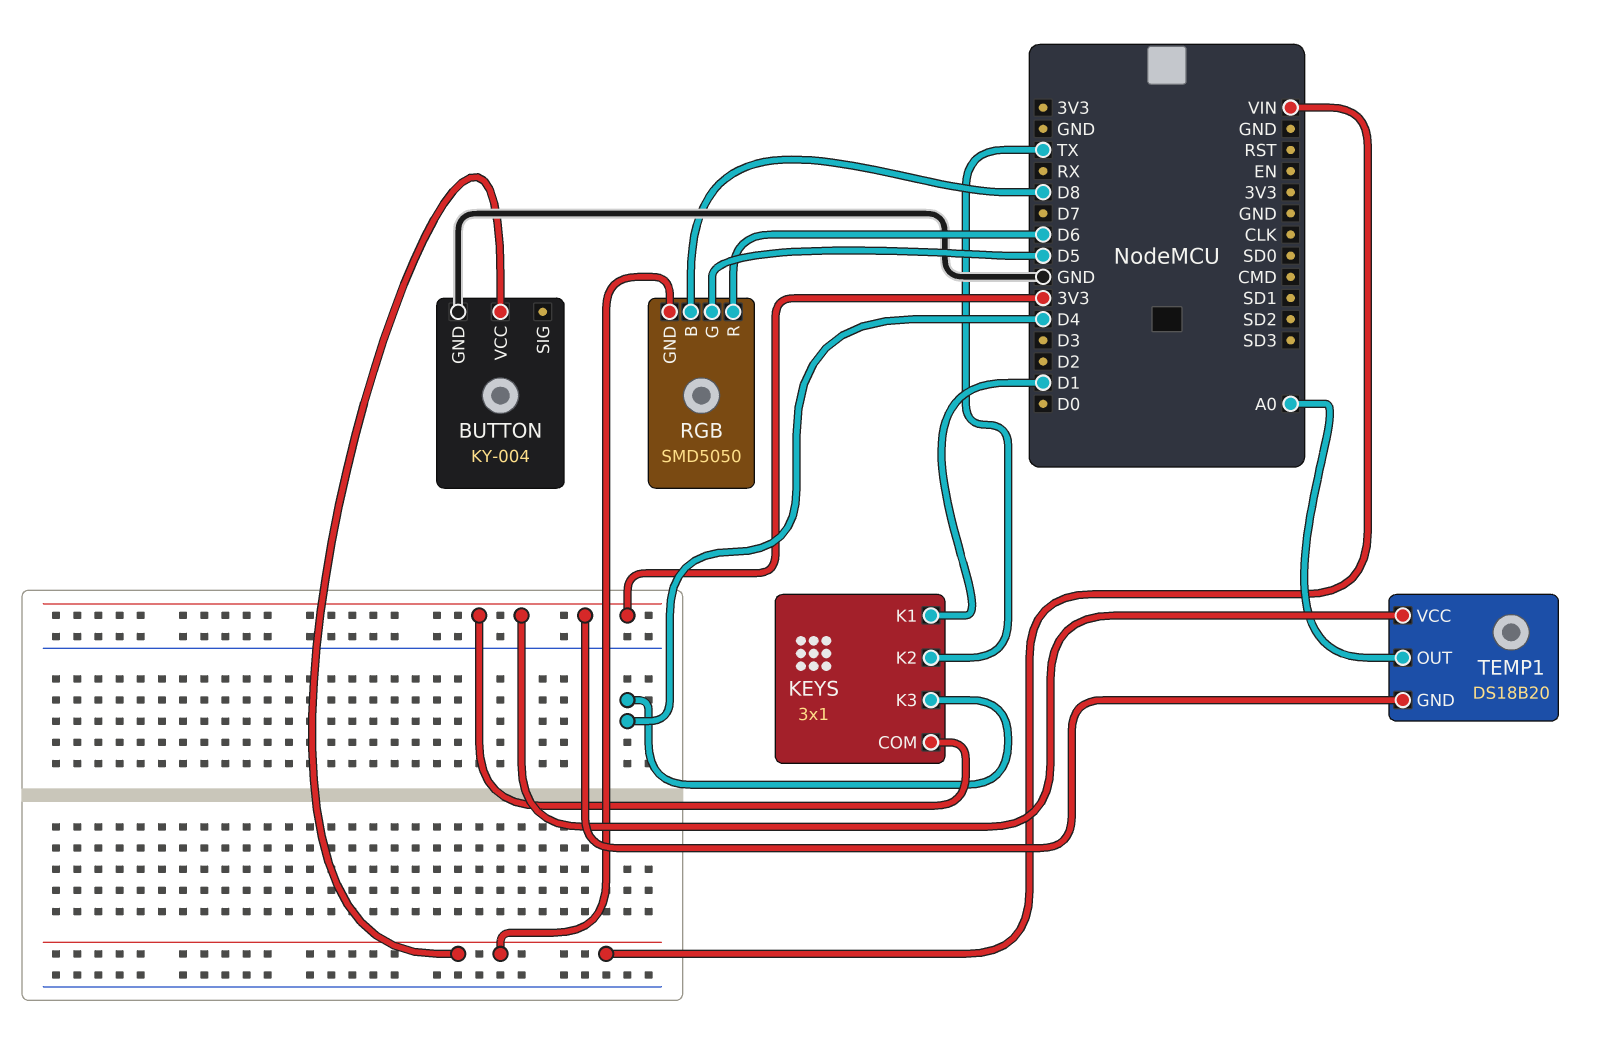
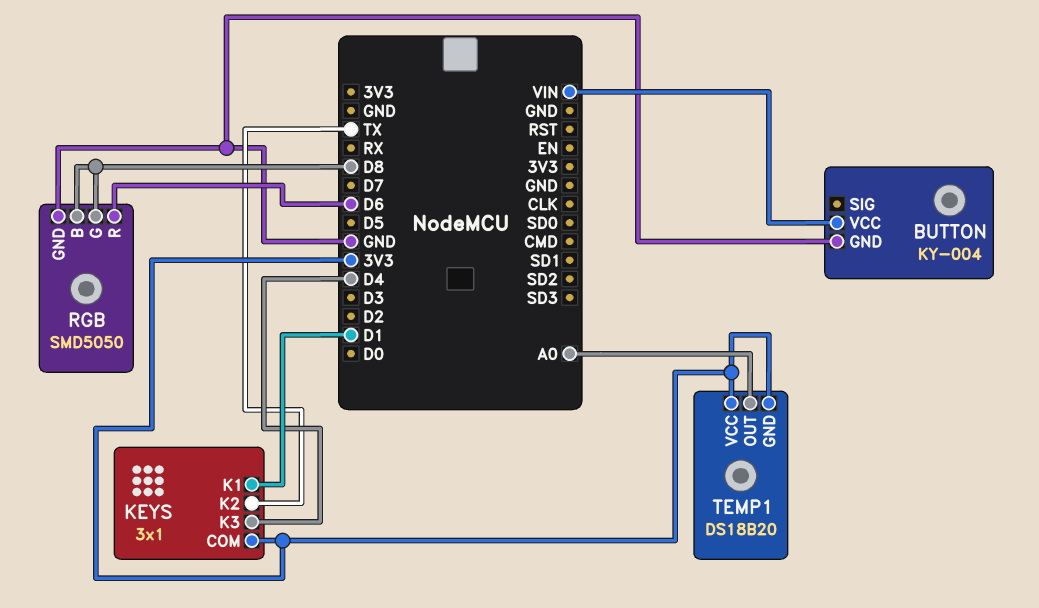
RGB pin G: D5 -> D8
RGB pin GND: VIN -> GND

